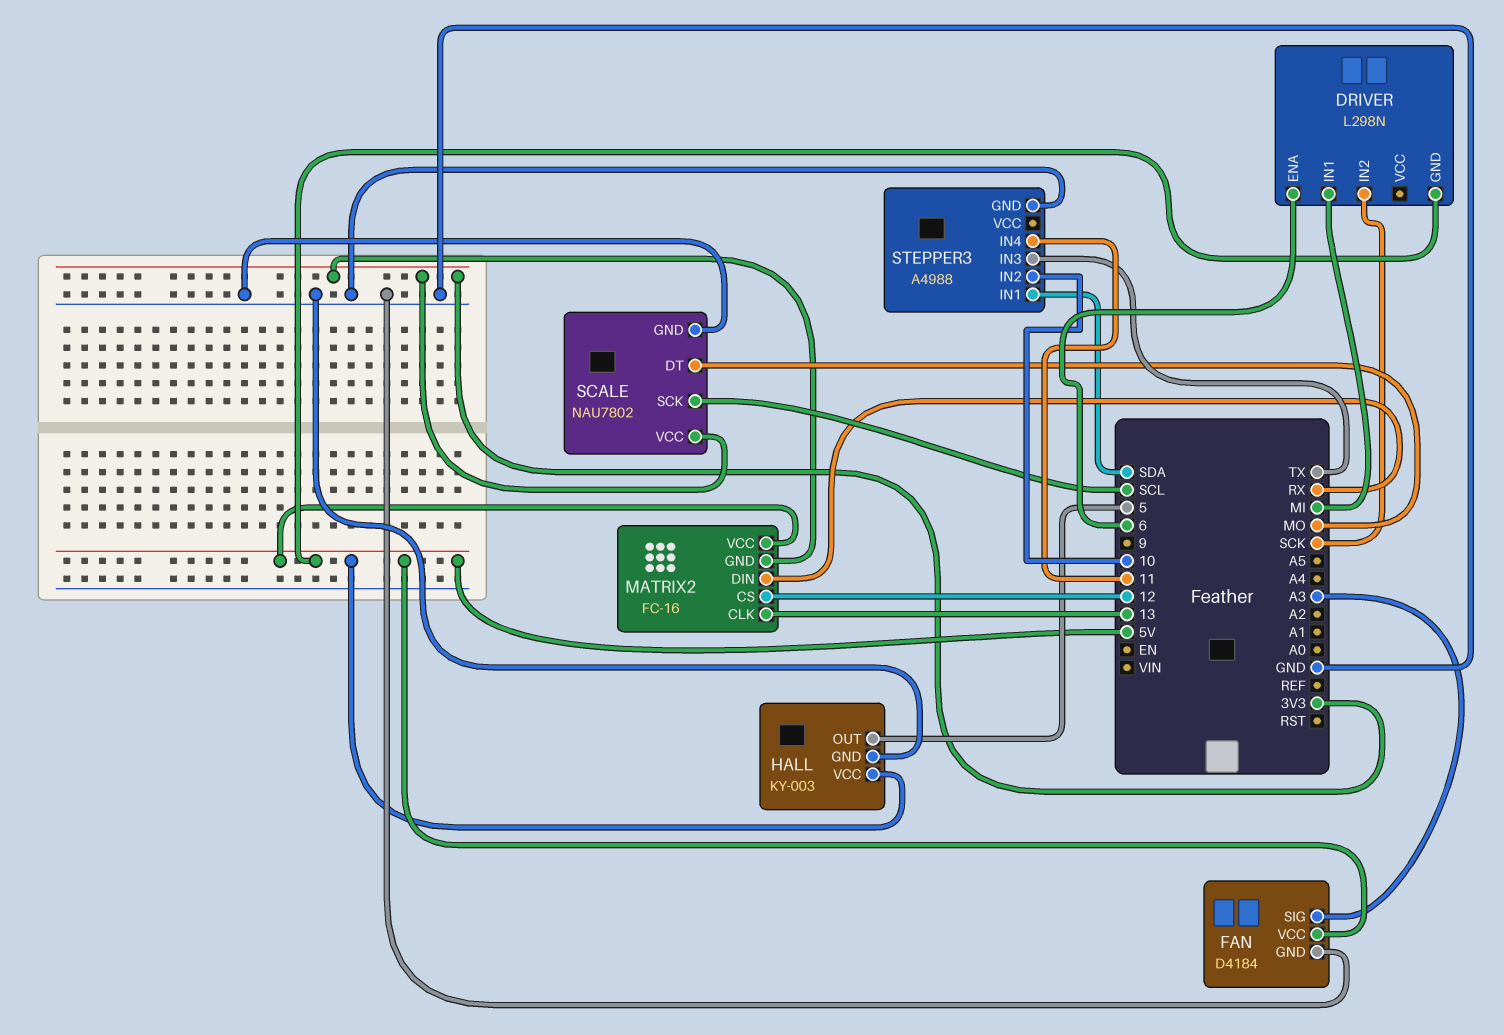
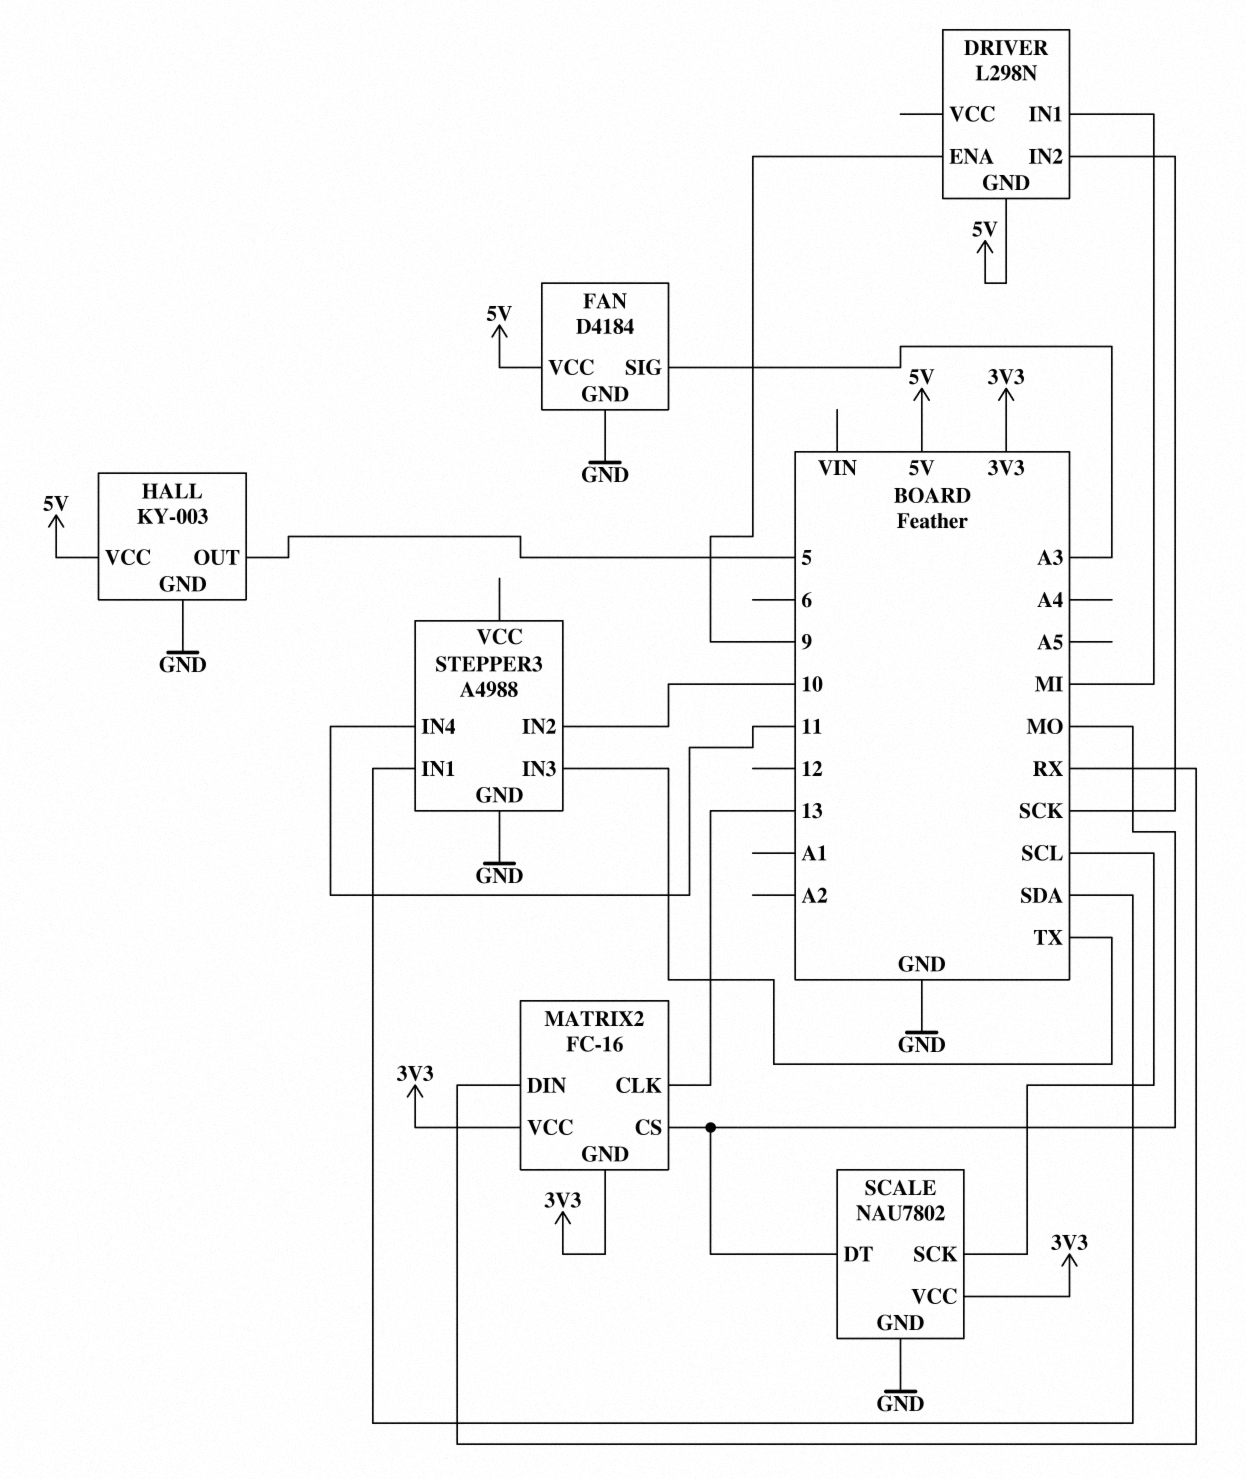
DRIVER pin ENA: 6 -> 9
MATRIX2 pin CS: 12 -> MO
MATRIX2 pin VCC: 5V -> 3V3

